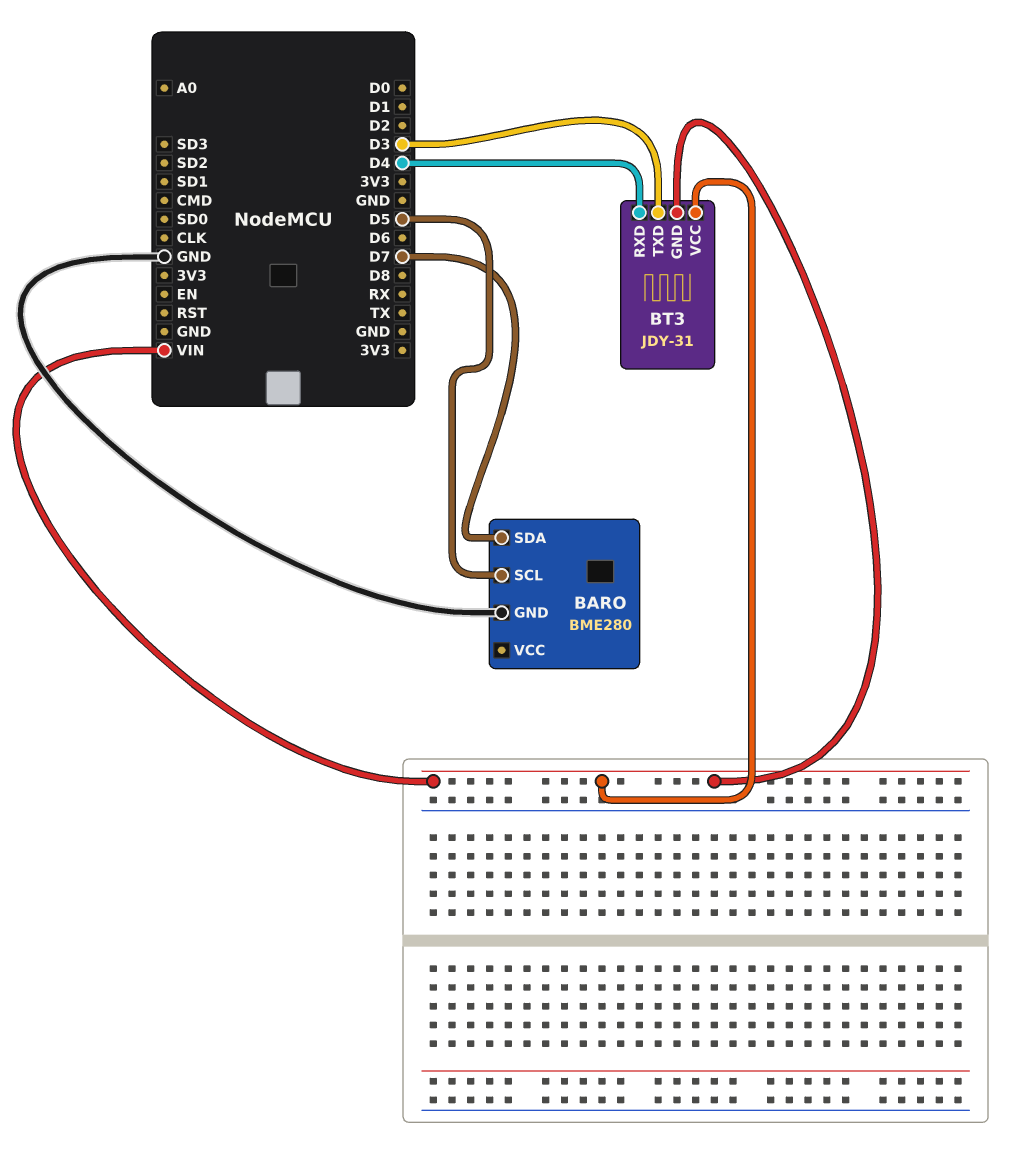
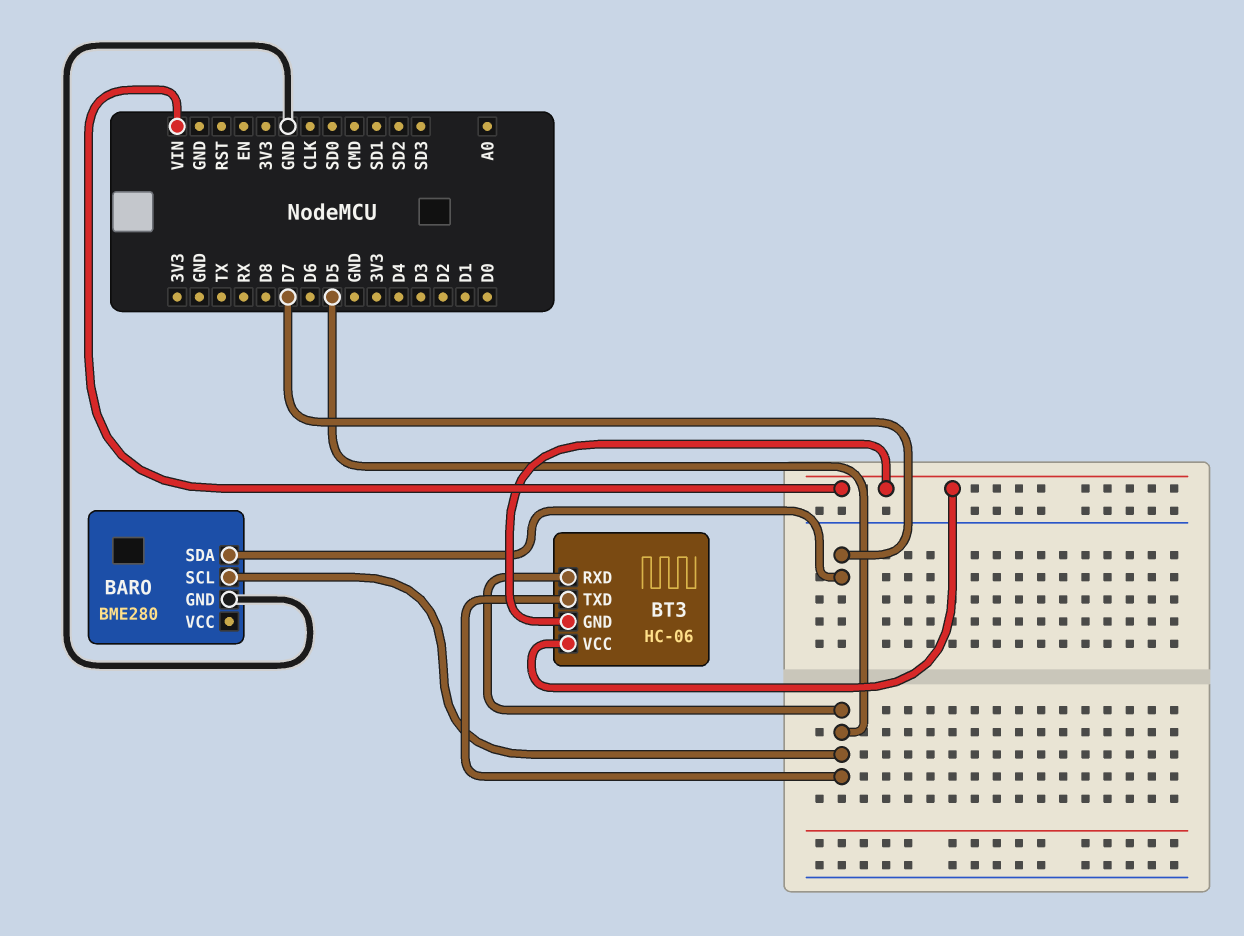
BT3: JDY-31 -> HC-06
BT3 pin RXD: D4 -> D5
BT3 pin TXD: D3 -> D5

